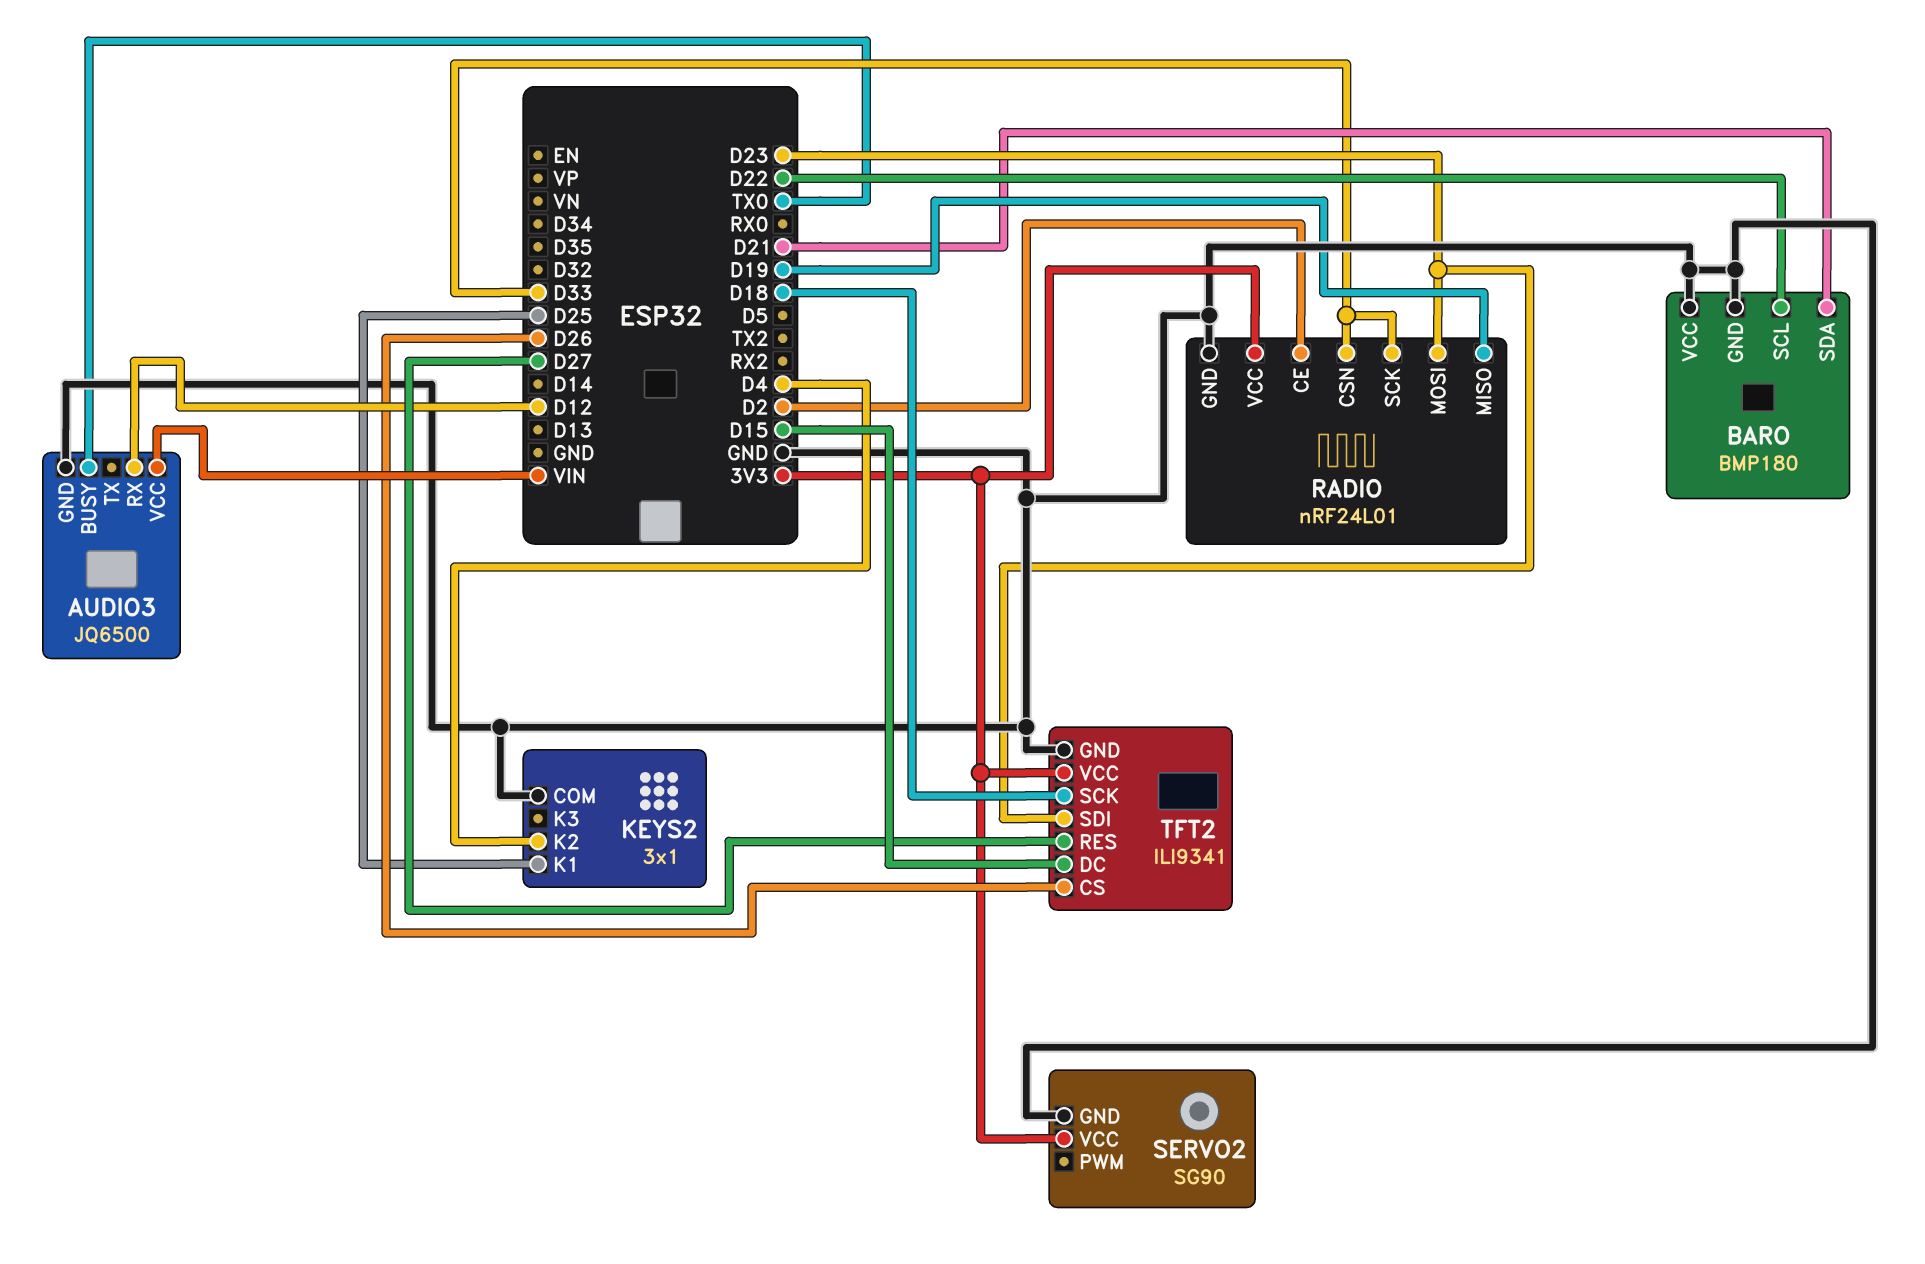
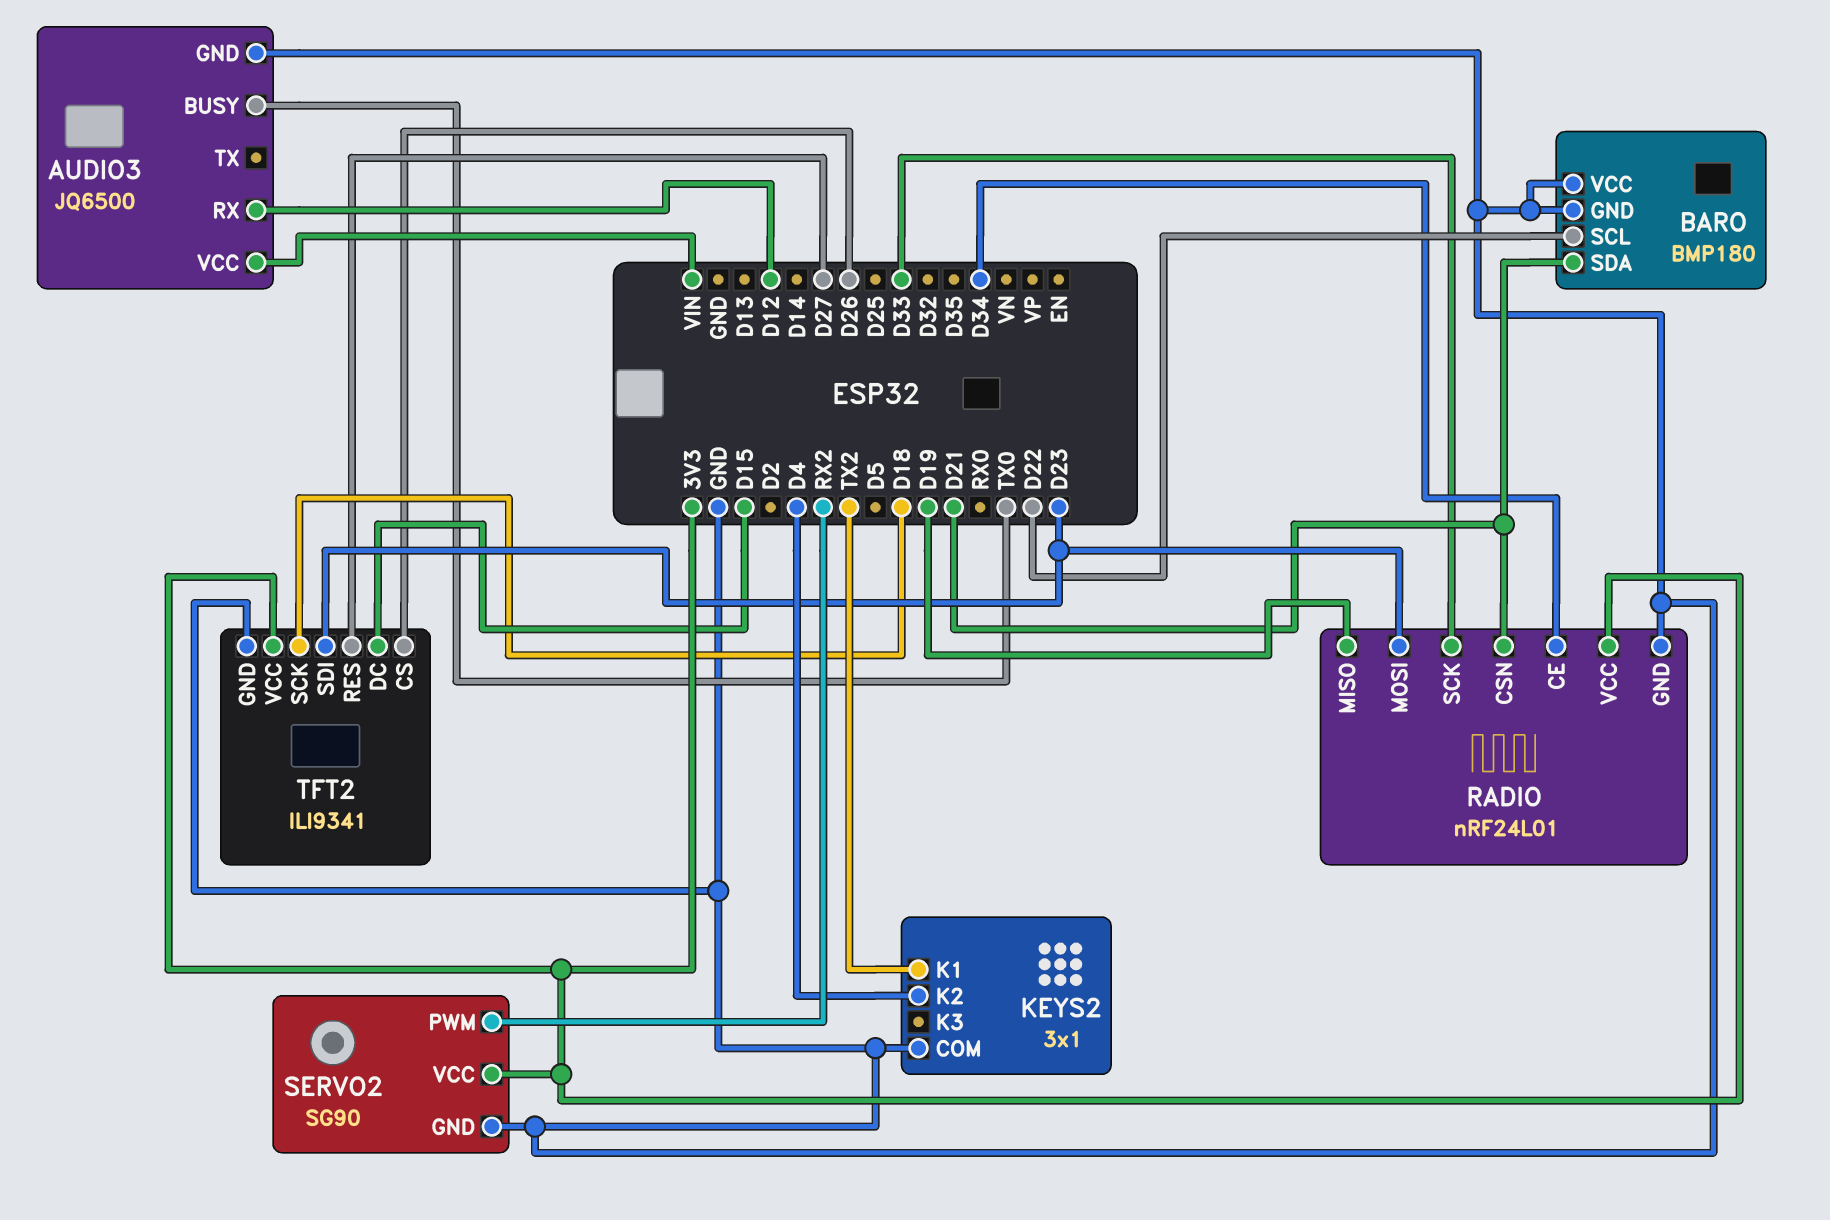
KEYS2 pin K1: D25 -> TX2
RADIO pin CE: D2 -> D34
RADIO pin CSN: D33 -> D21
SERVO2 pin PWM: none -> RX2

